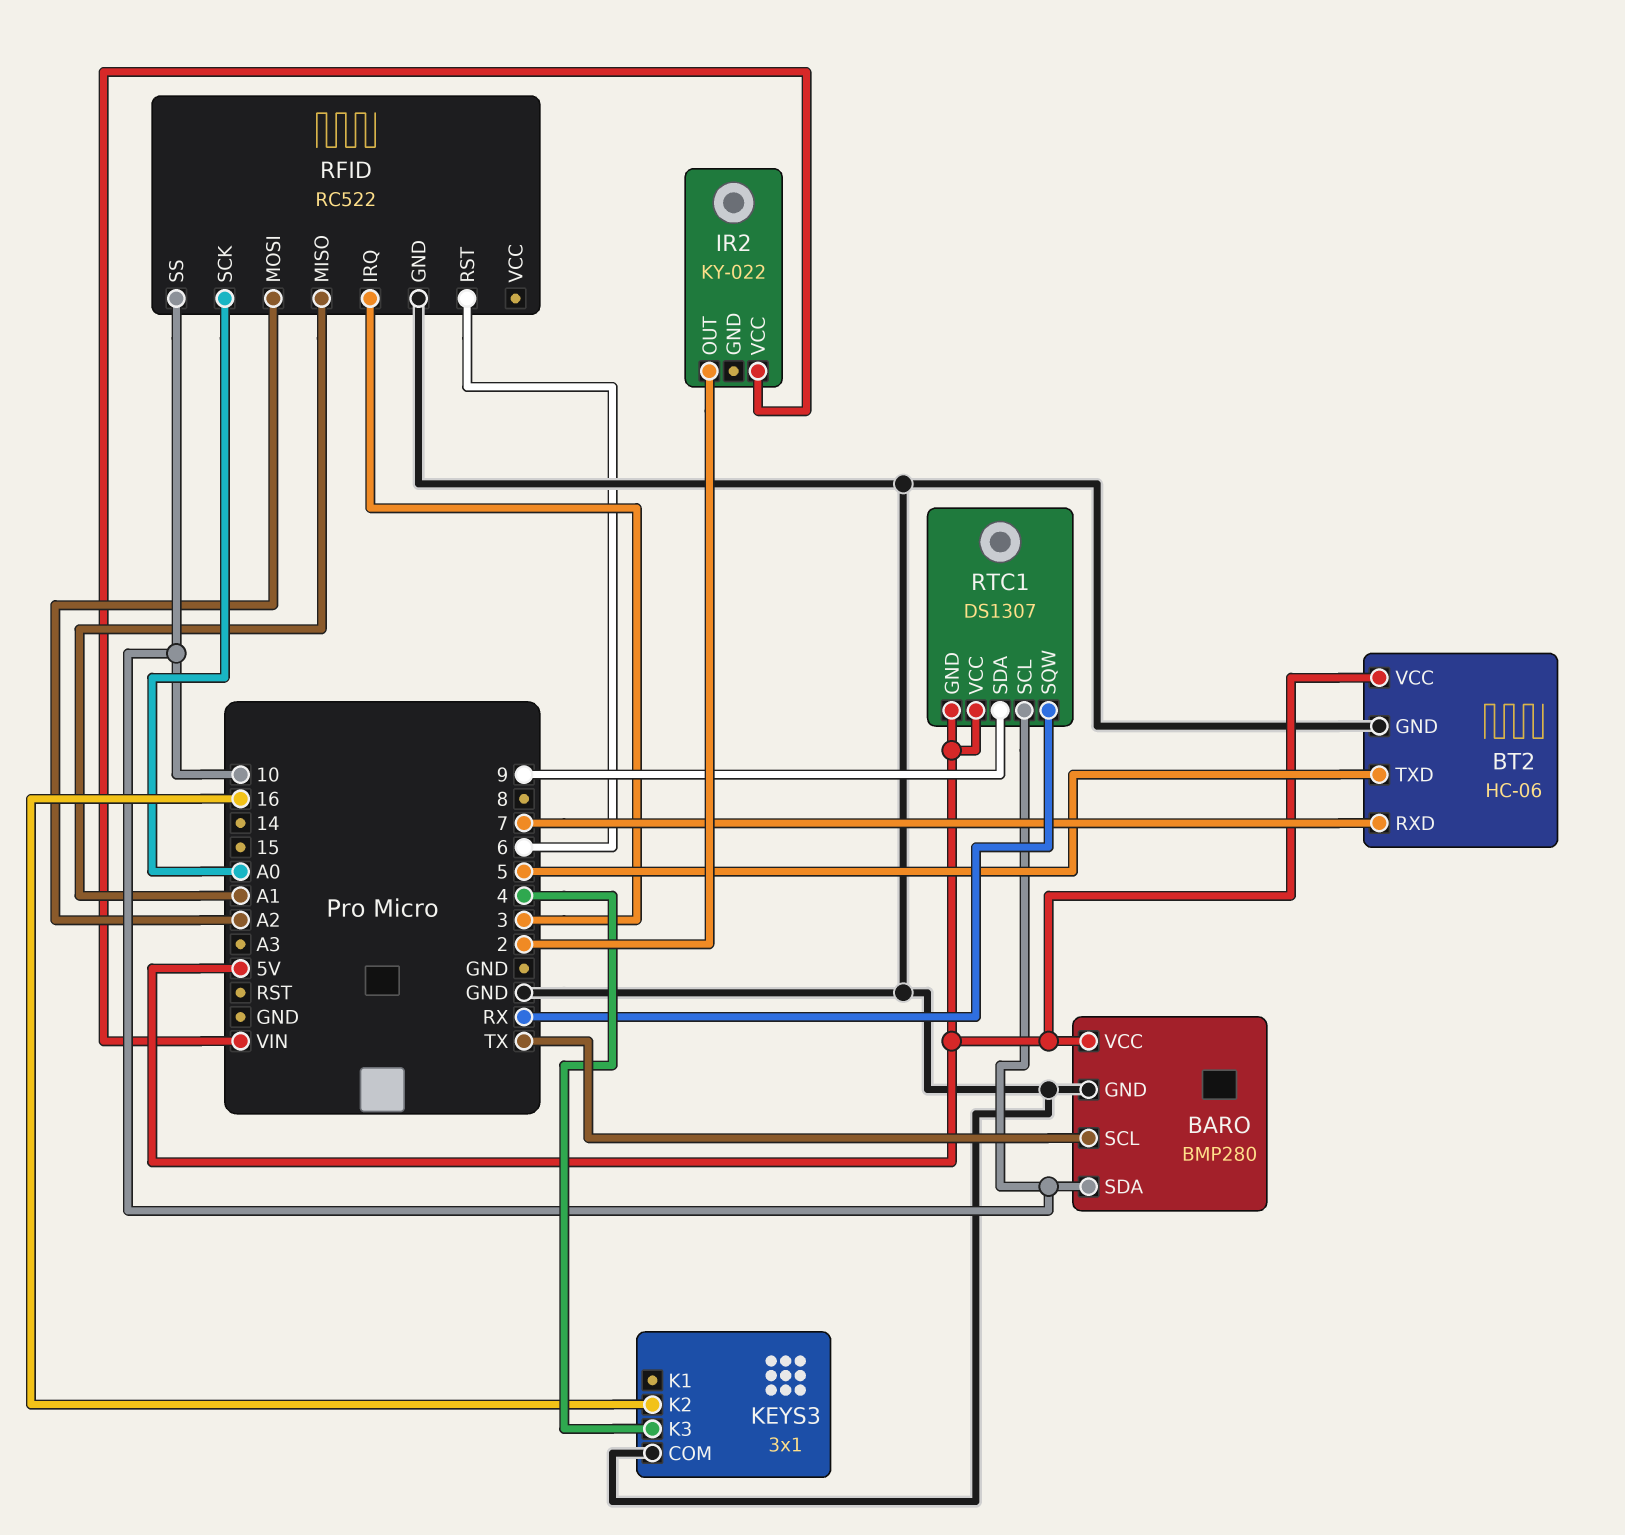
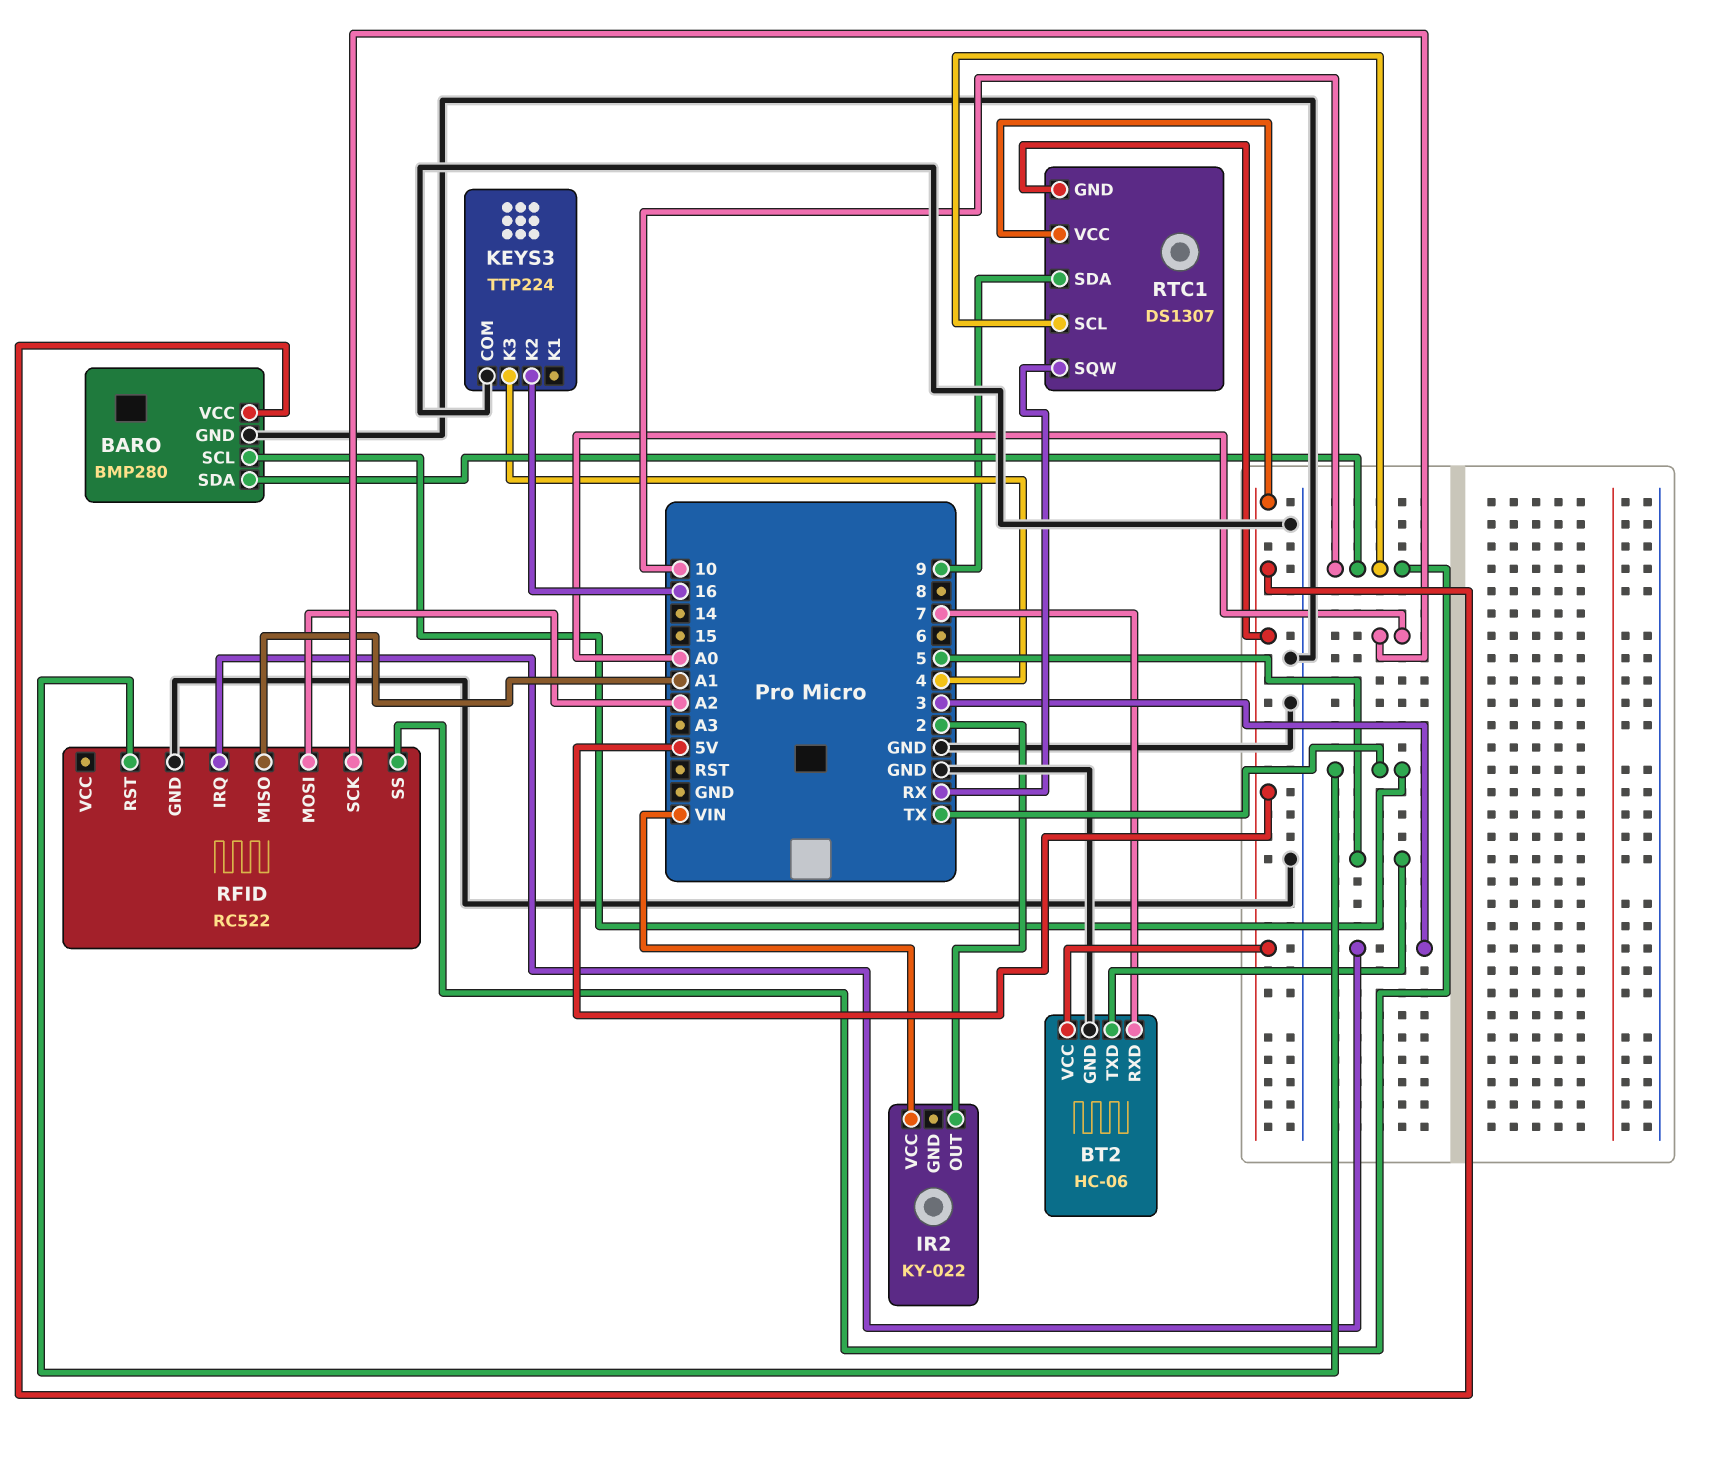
KEYS3: 3x1 -> TTP224
RFID pin RST: 6 -> TX

